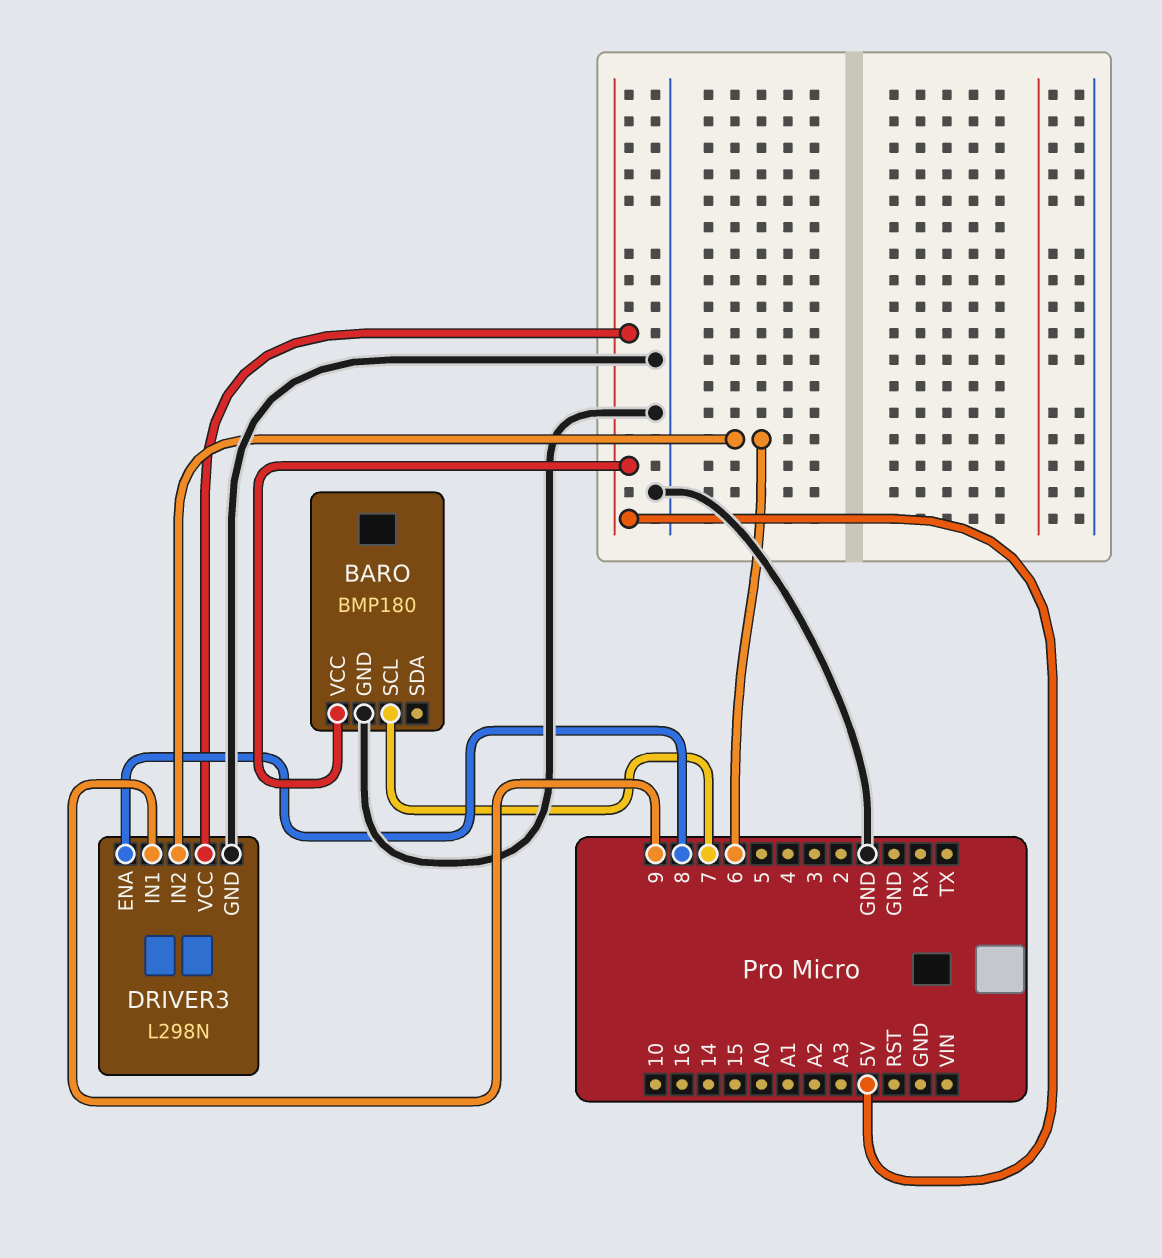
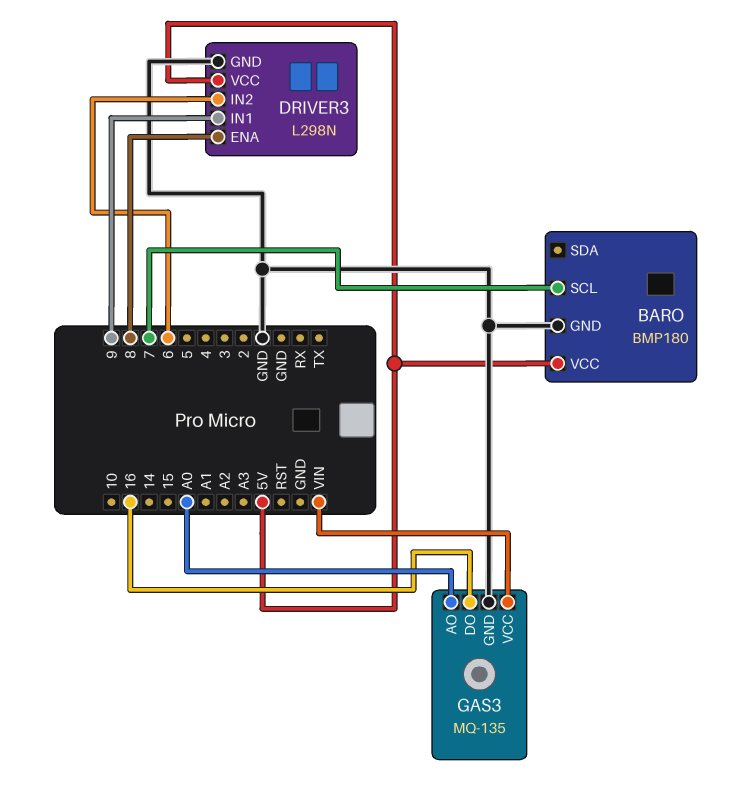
GAS3: none -> MQ-135
GAS3 pin AO: none -> A0
GAS3 pin DO: none -> 16
GAS3 pin GND: none -> GND
GAS3 pin VCC: none -> VIN

